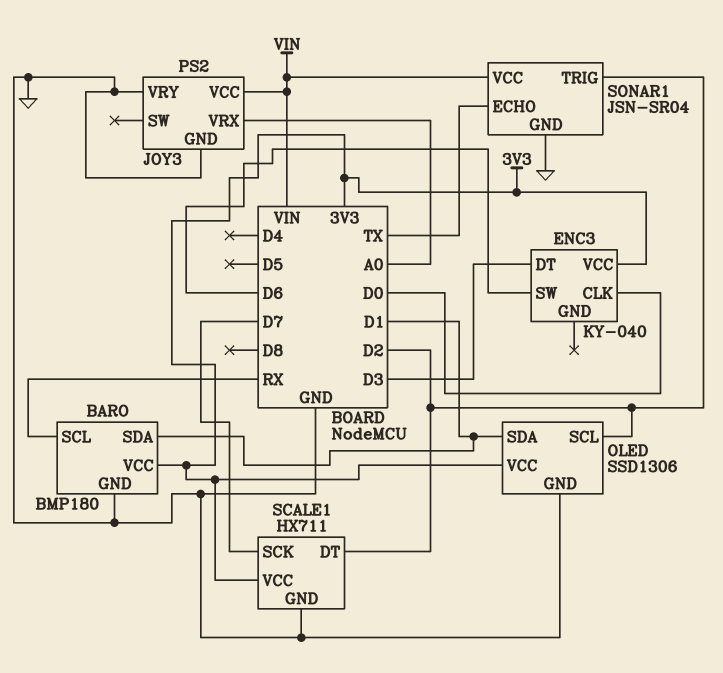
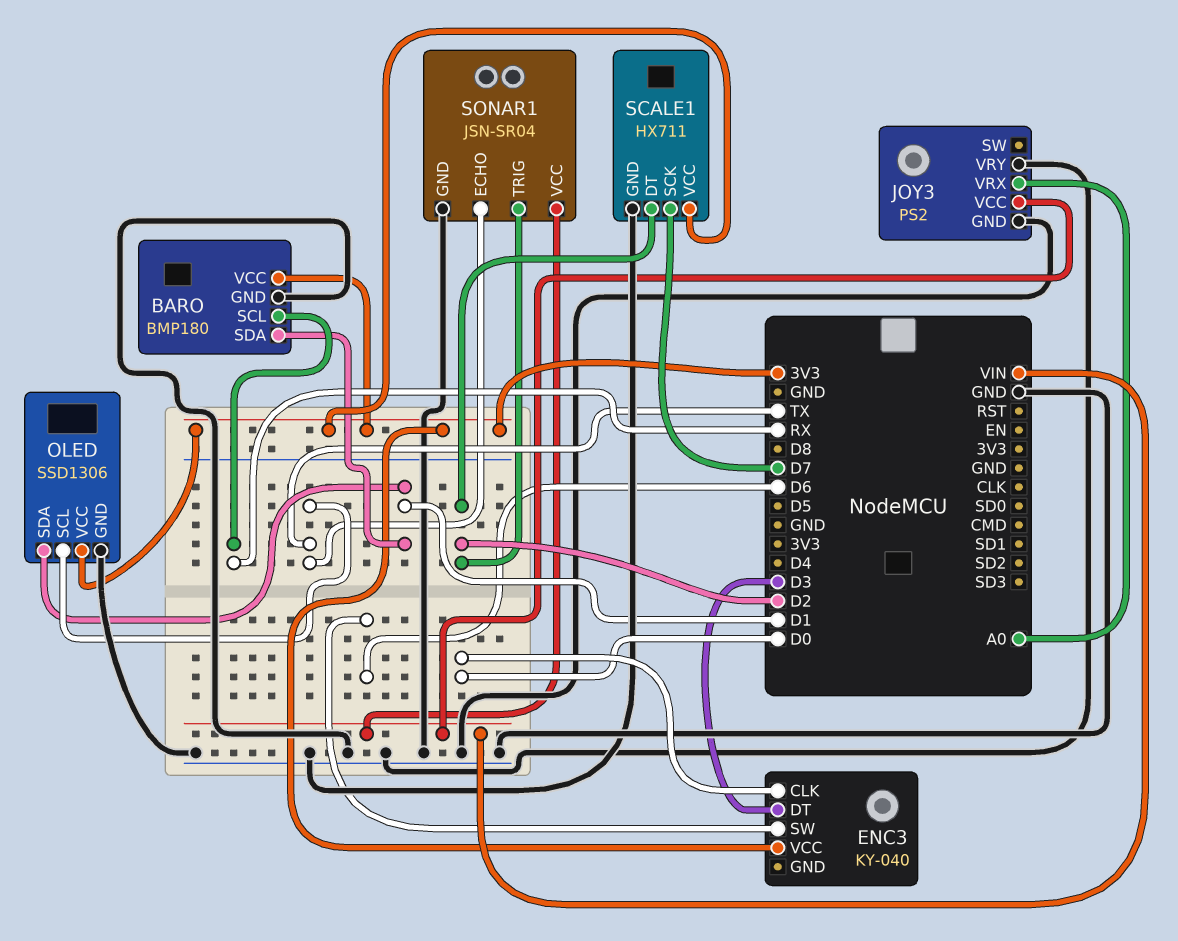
OLED pin SCL: D2 -> TX

